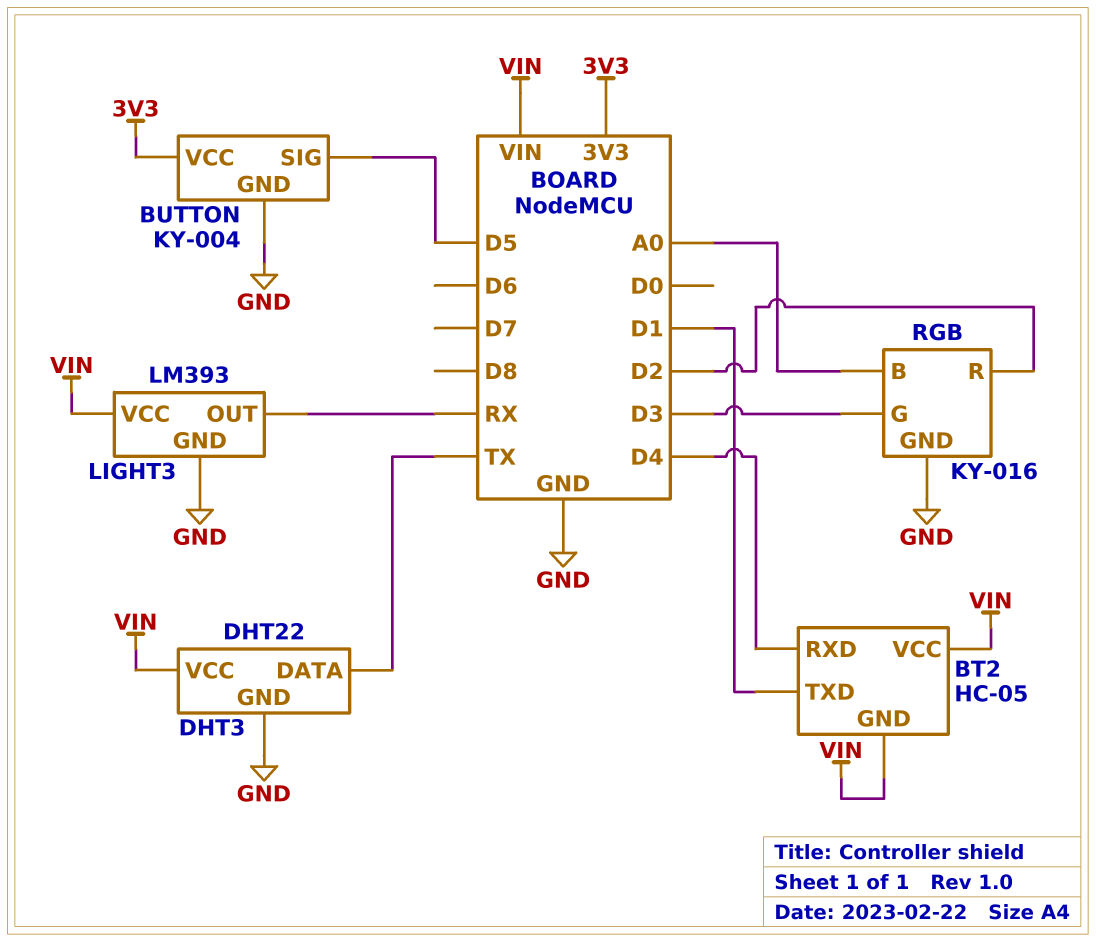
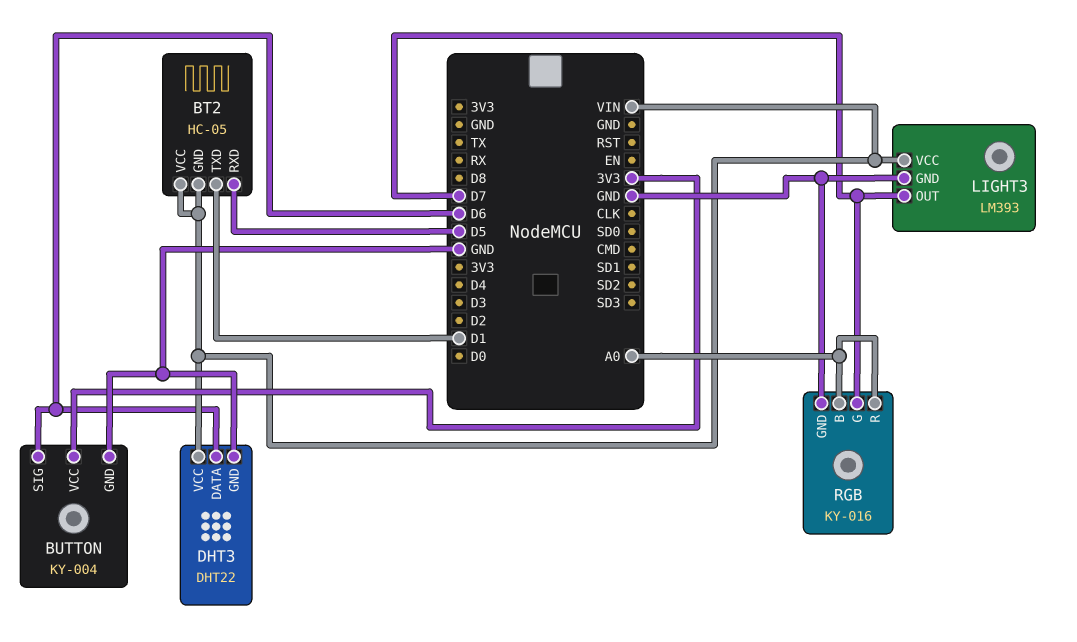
BT2 pin RXD: D4 -> D5
BUTTON pin SIG: D5 -> D6
DHT3 pin DATA: TX -> D6
LIGHT3 pin OUT: RX -> D7
RGB pin G: D3 -> D7
RGB pin R: D2 -> A0

